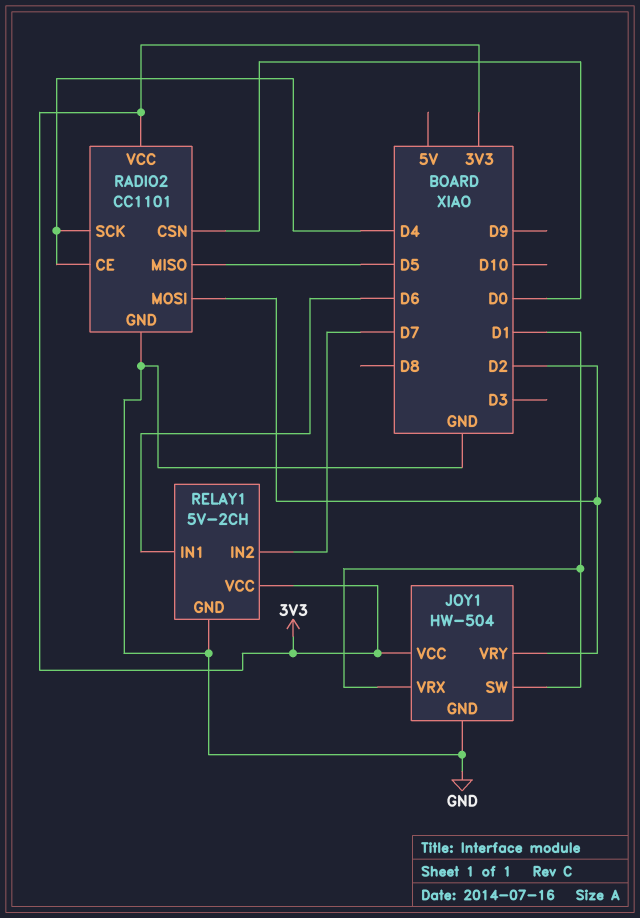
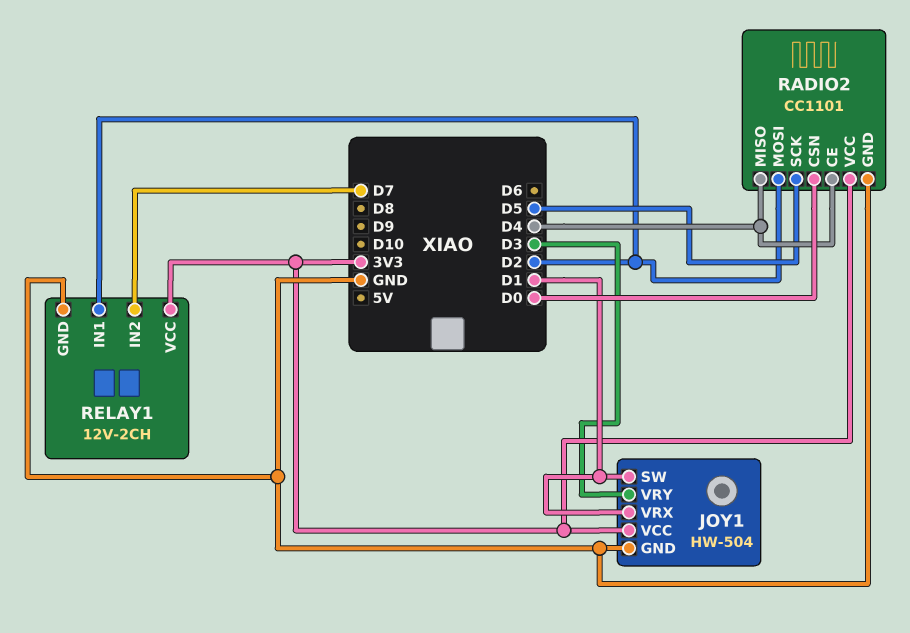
JOY1 pin VRY: D2 -> D3
RADIO2 pin MISO: D5 -> D4
RADIO2 pin SCK: D4 -> D5
RELAY1: 5V-2CH -> 12V-2CH
RELAY1 pin IN1: D6 -> D2

